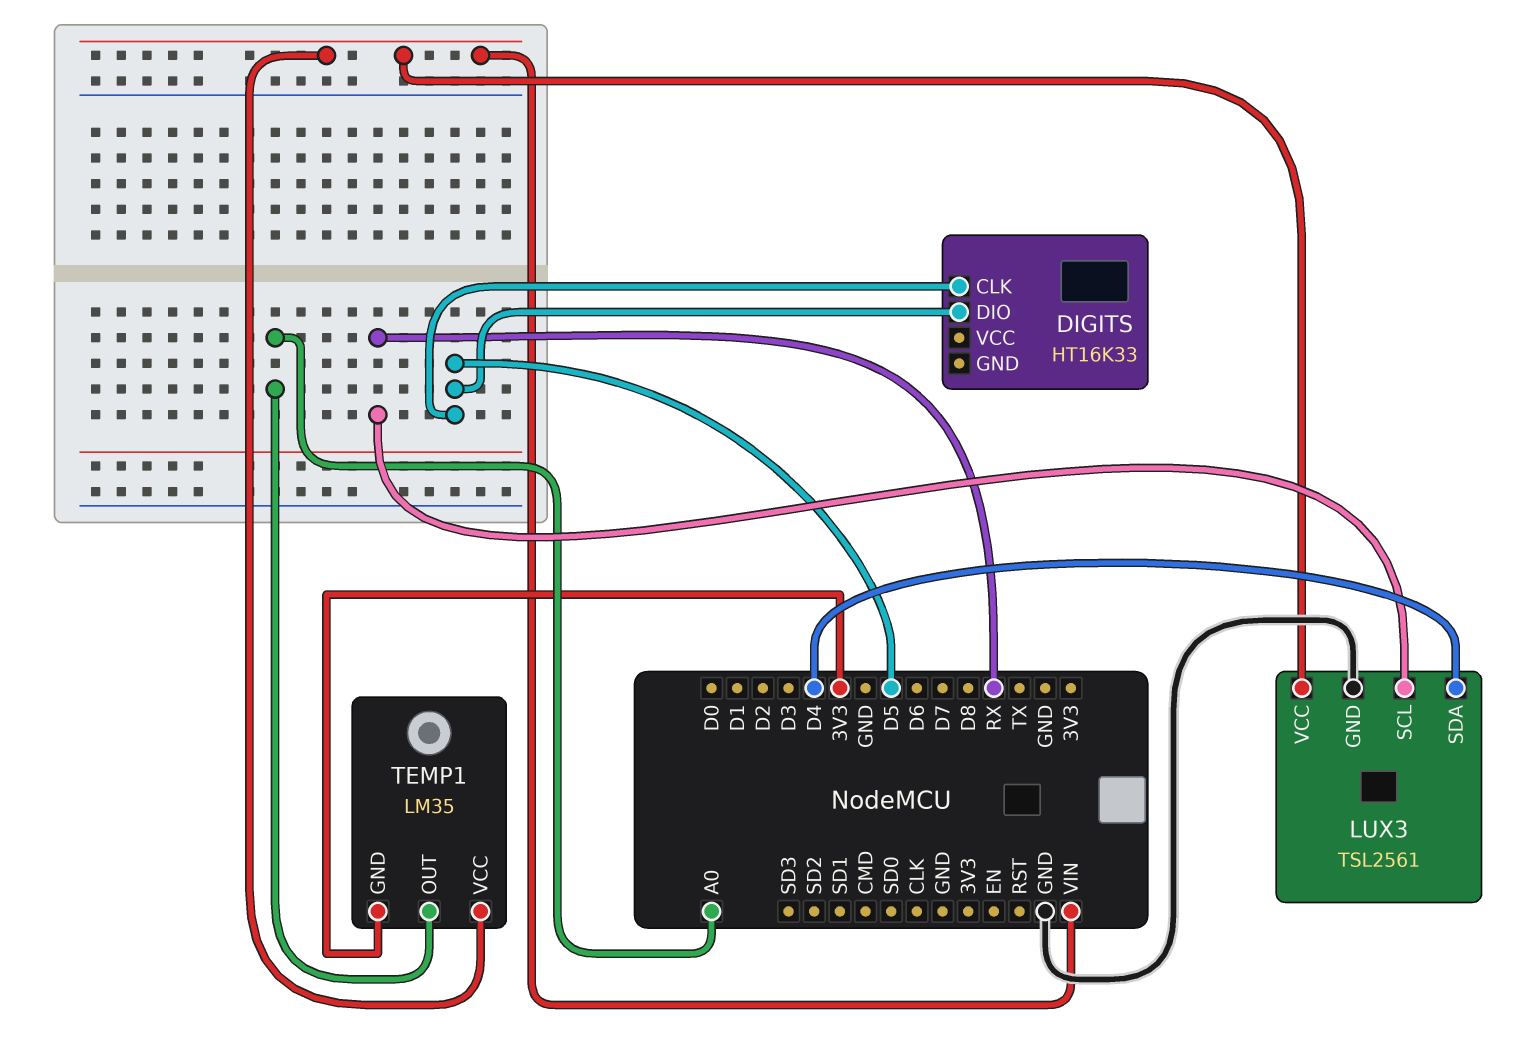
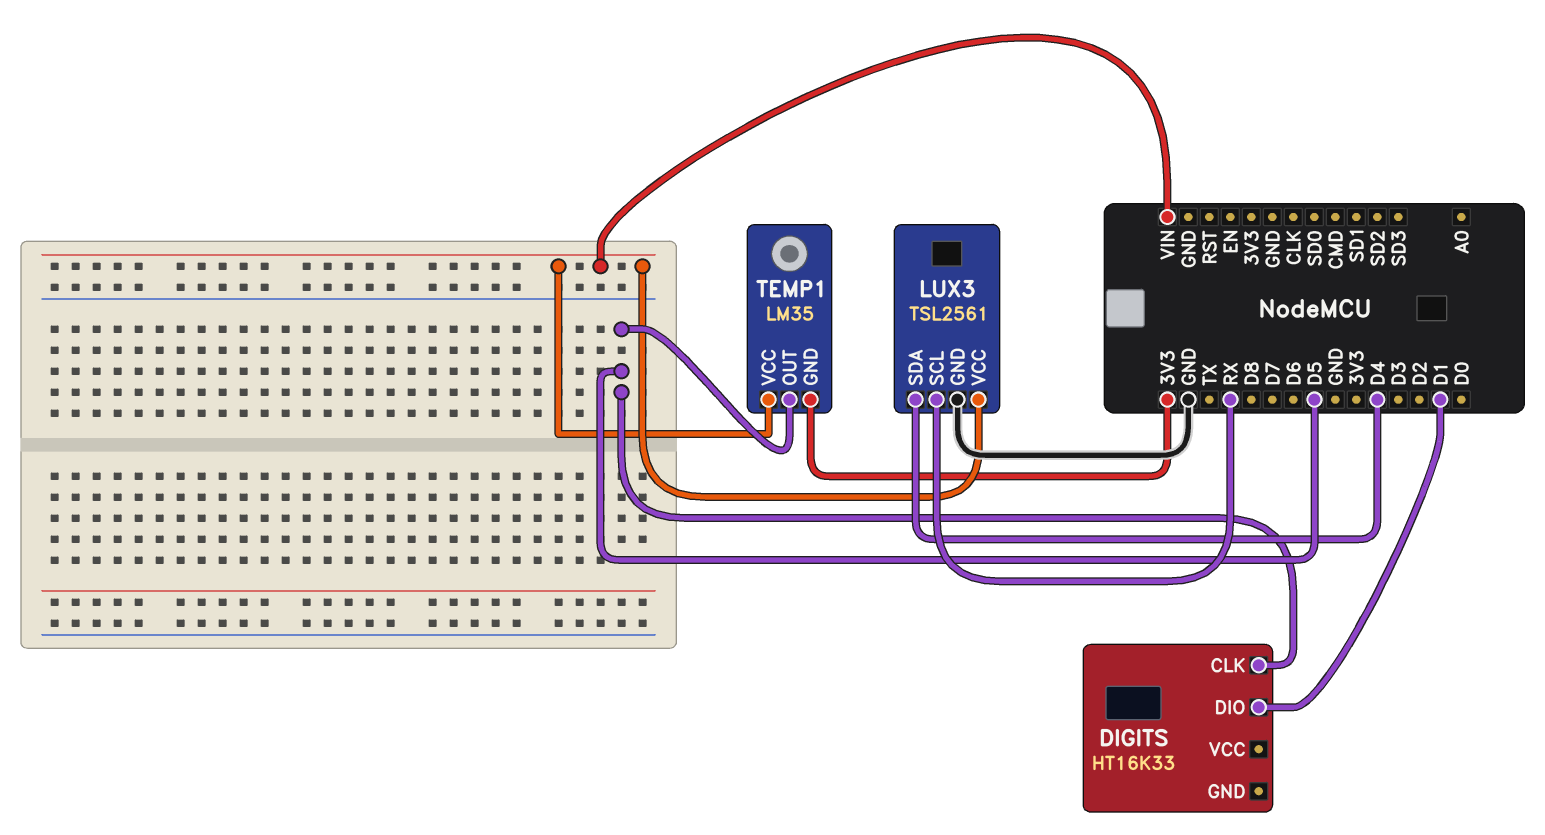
DIGITS pin DIO: D5 -> D1
TEMP1 pin OUT: A0 -> D5

